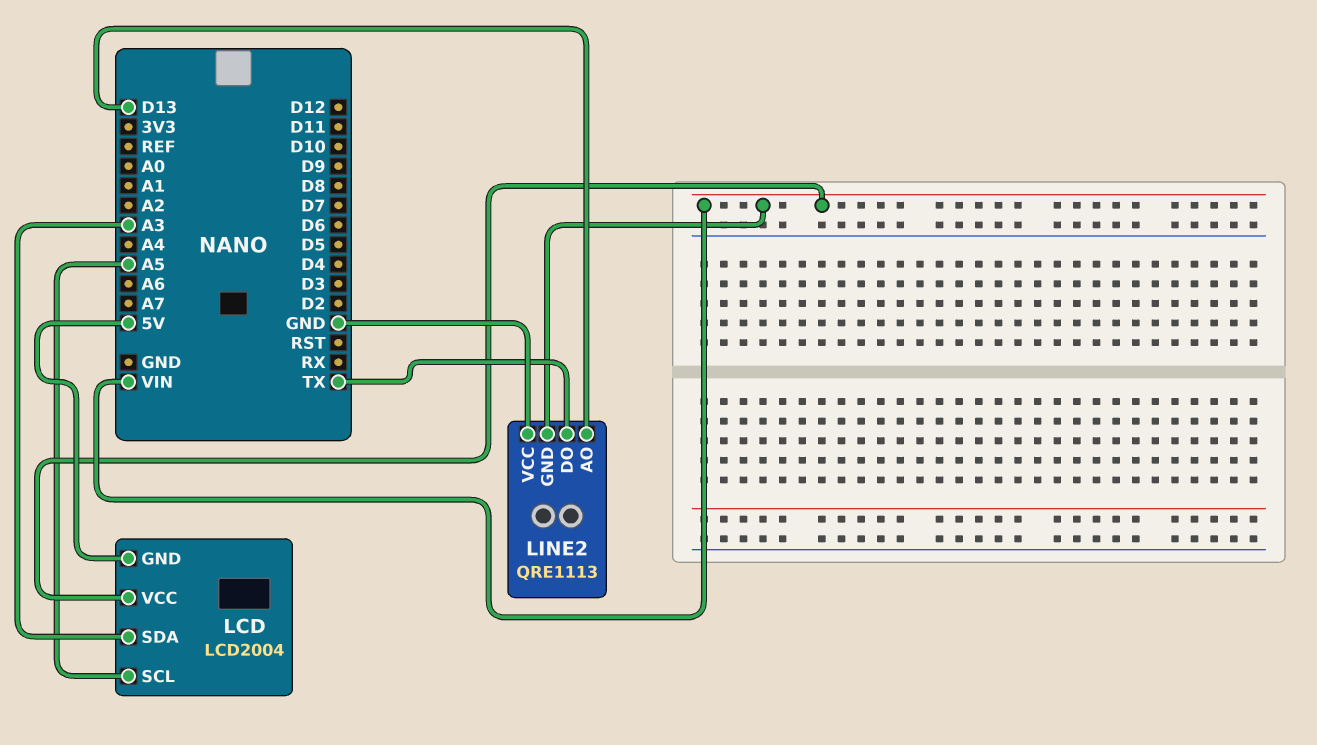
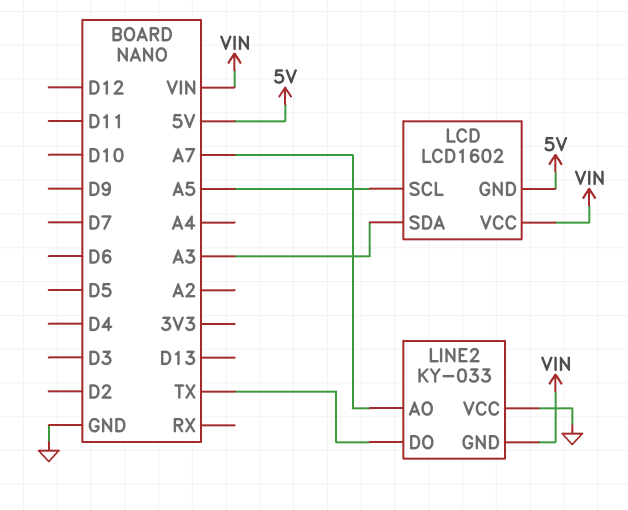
LCD: LCD2004 -> LCD1602
LINE2: QRE1113 -> KY-033
LINE2 pin AO: D13 -> A7

